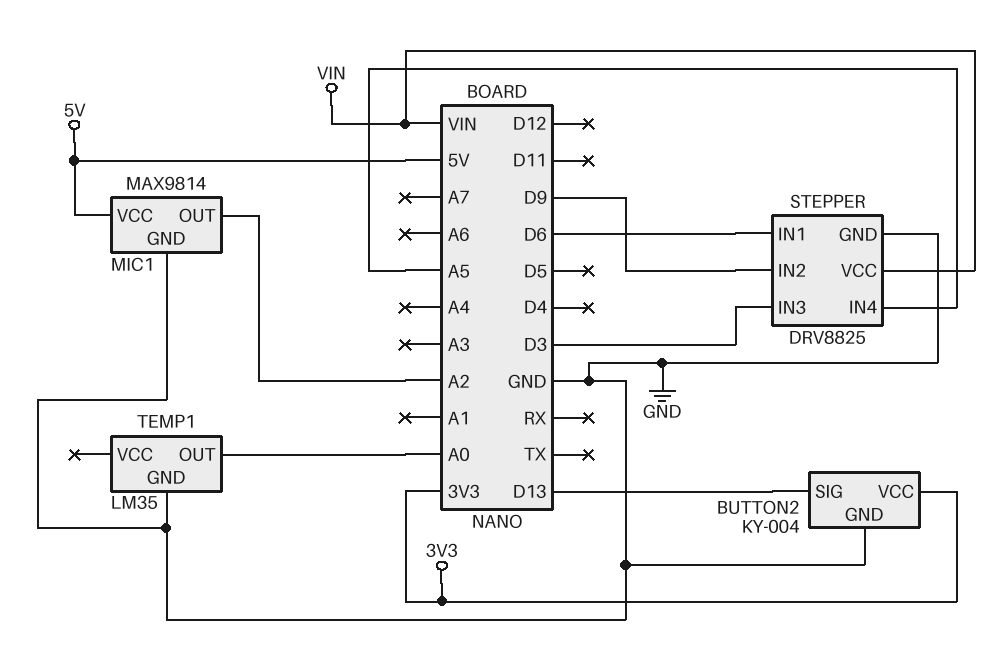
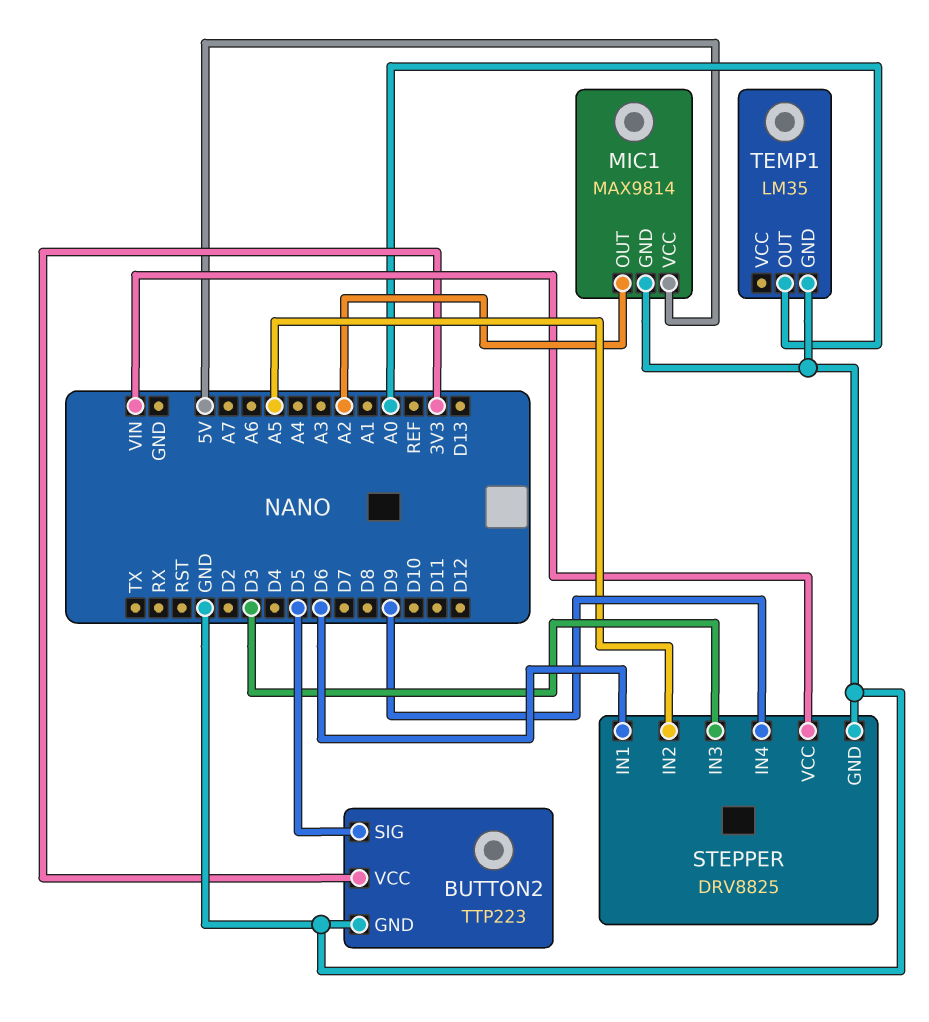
BUTTON2: KY-004 -> TTP223
BUTTON2 pin SIG: D13 -> D5
STEPPER pin IN2: D9 -> A5
STEPPER pin IN4: A5 -> D9

